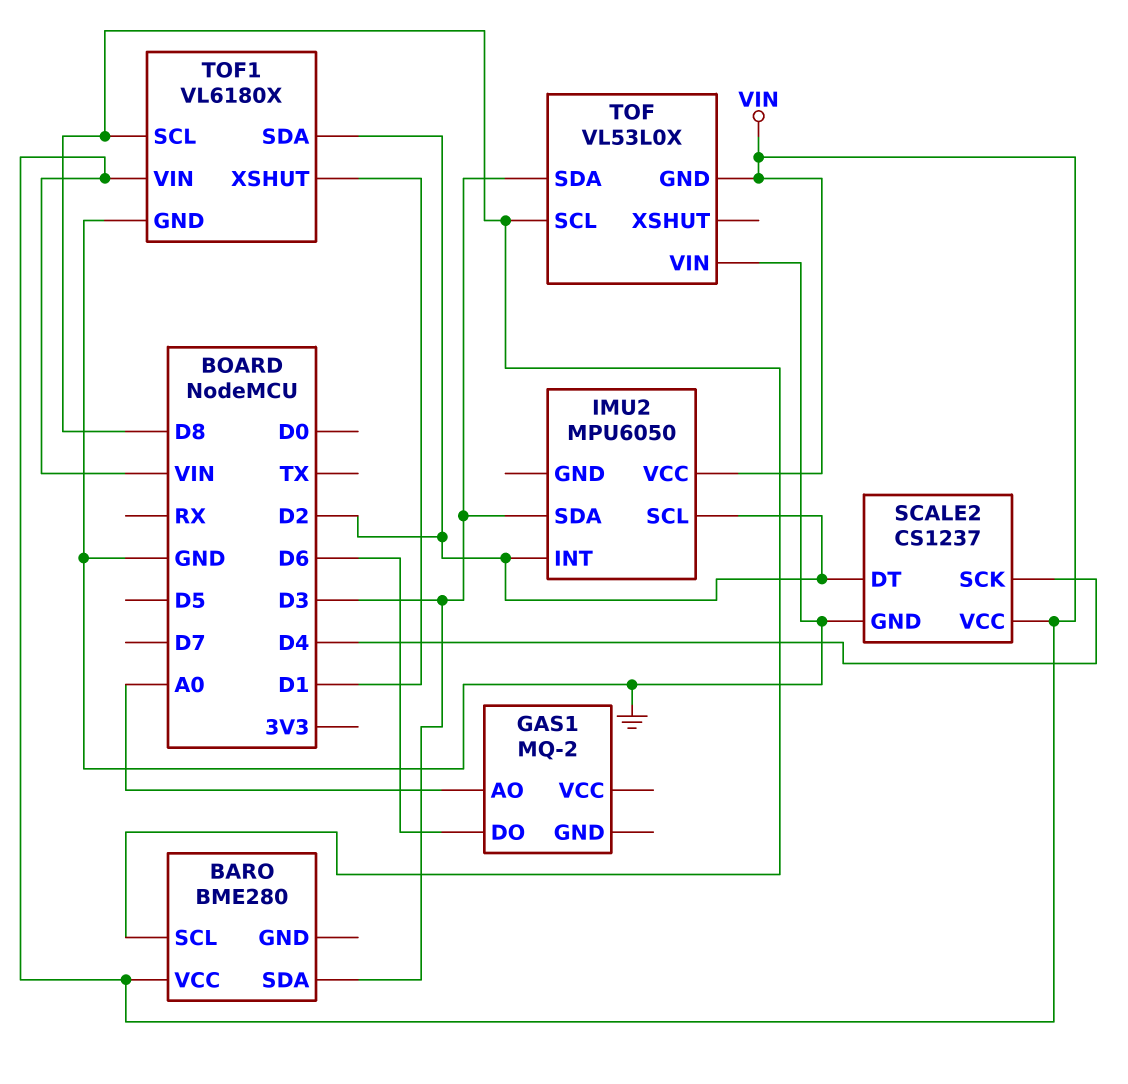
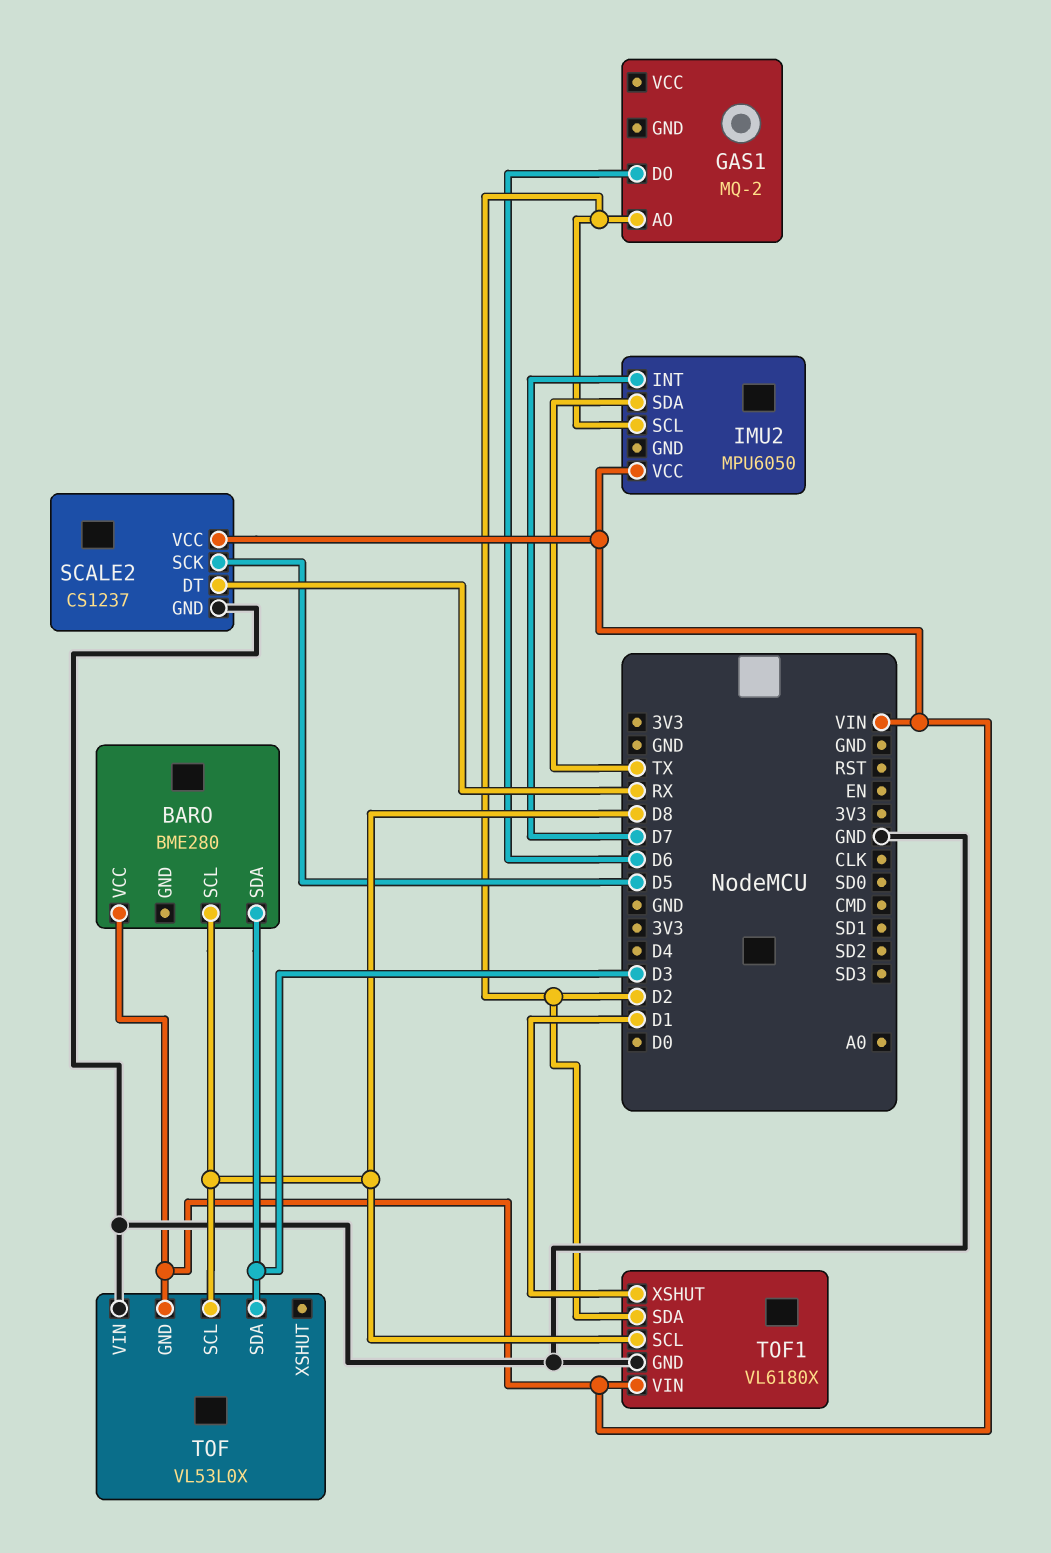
GAS1 pin AO: A0 -> D2
IMU2 pin INT: D2 -> D7
IMU2 pin SDA: D3 -> TX
SCALE2 pin DT: D2 -> RX
SCALE2 pin SCK: D4 -> D5

